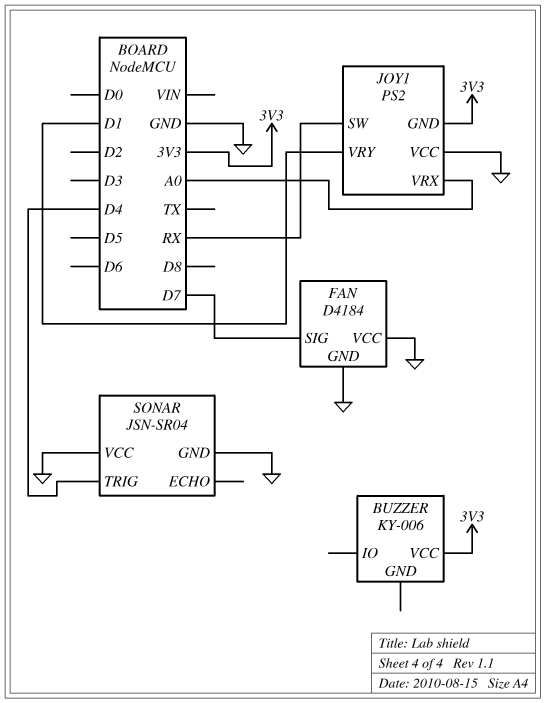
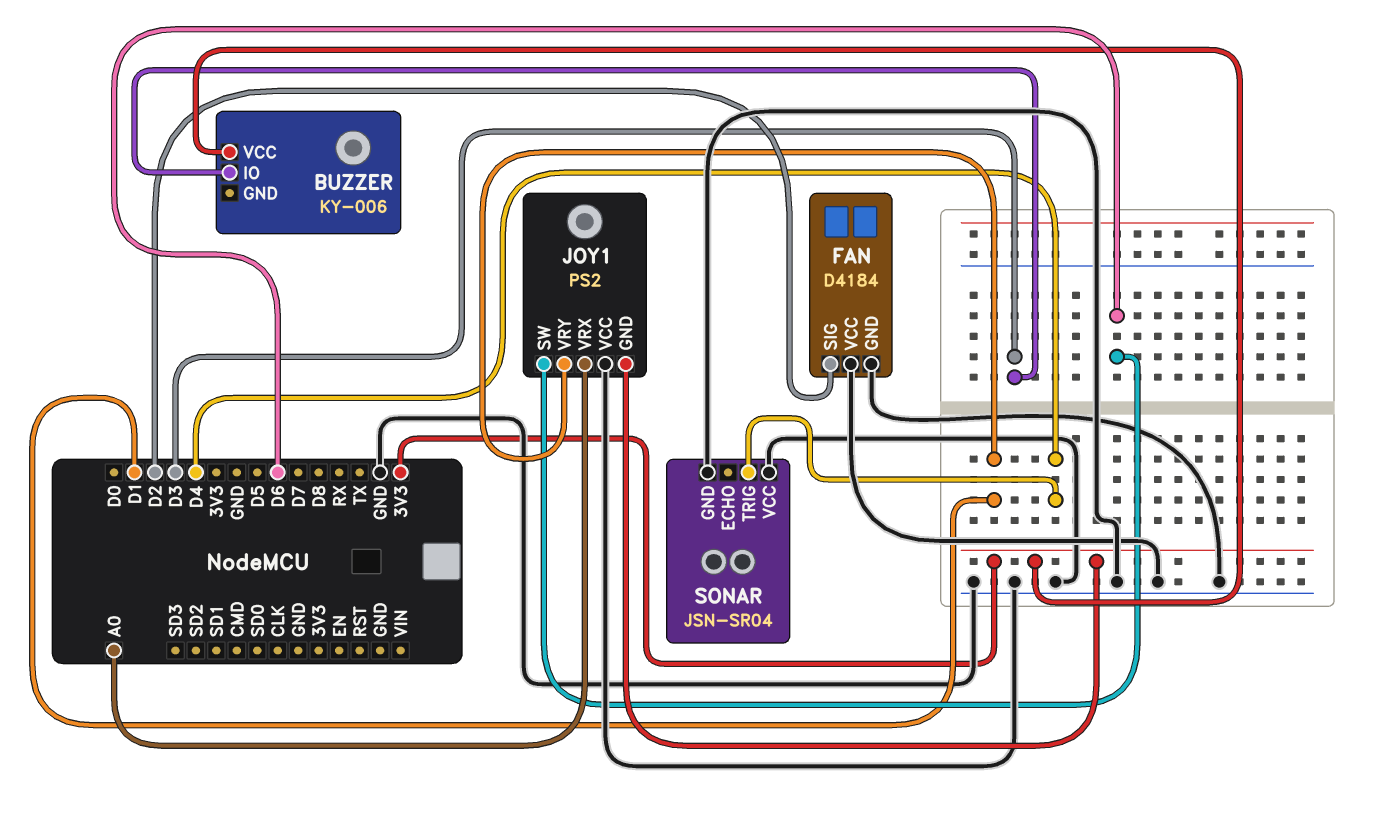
BUZZER pin IO: none -> D3
FAN pin SIG: D7 -> D2
JOY1 pin SW: RX -> D6

